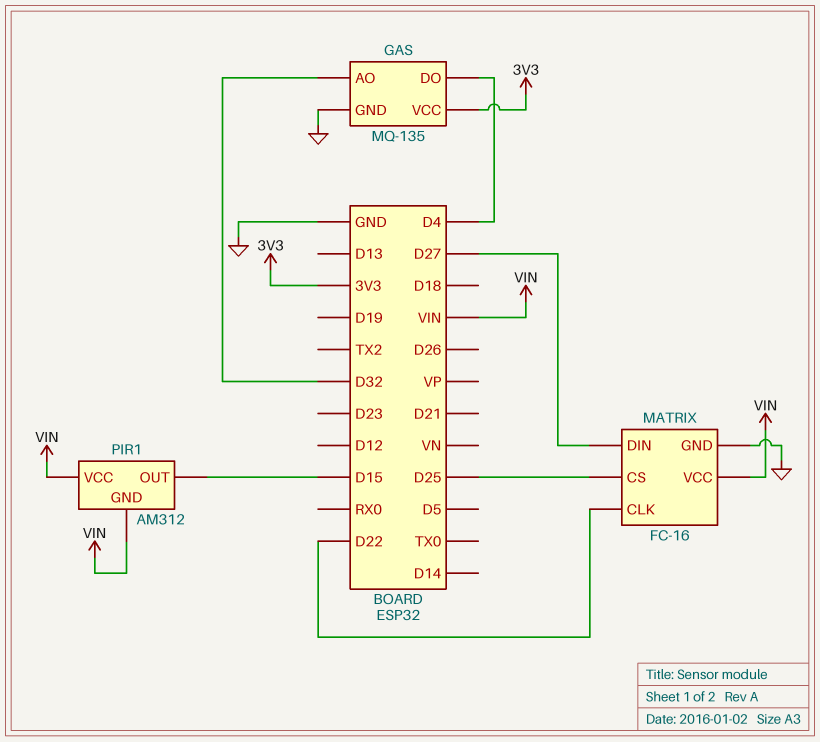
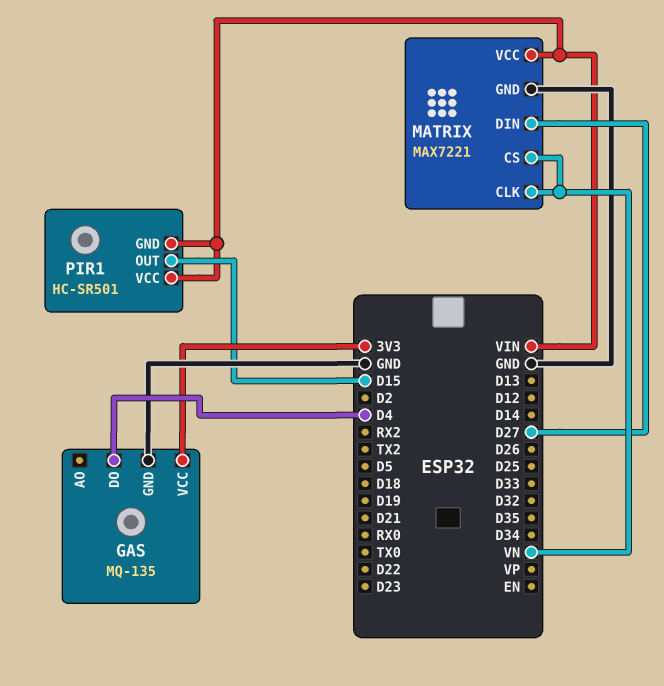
GAS pin AO: D32 -> none
MATRIX: FC-16 -> MAX7221
MATRIX pin CLK: D22 -> VN
MATRIX pin CS: D25 -> VN
PIR1: AM312 -> HC-SR501

